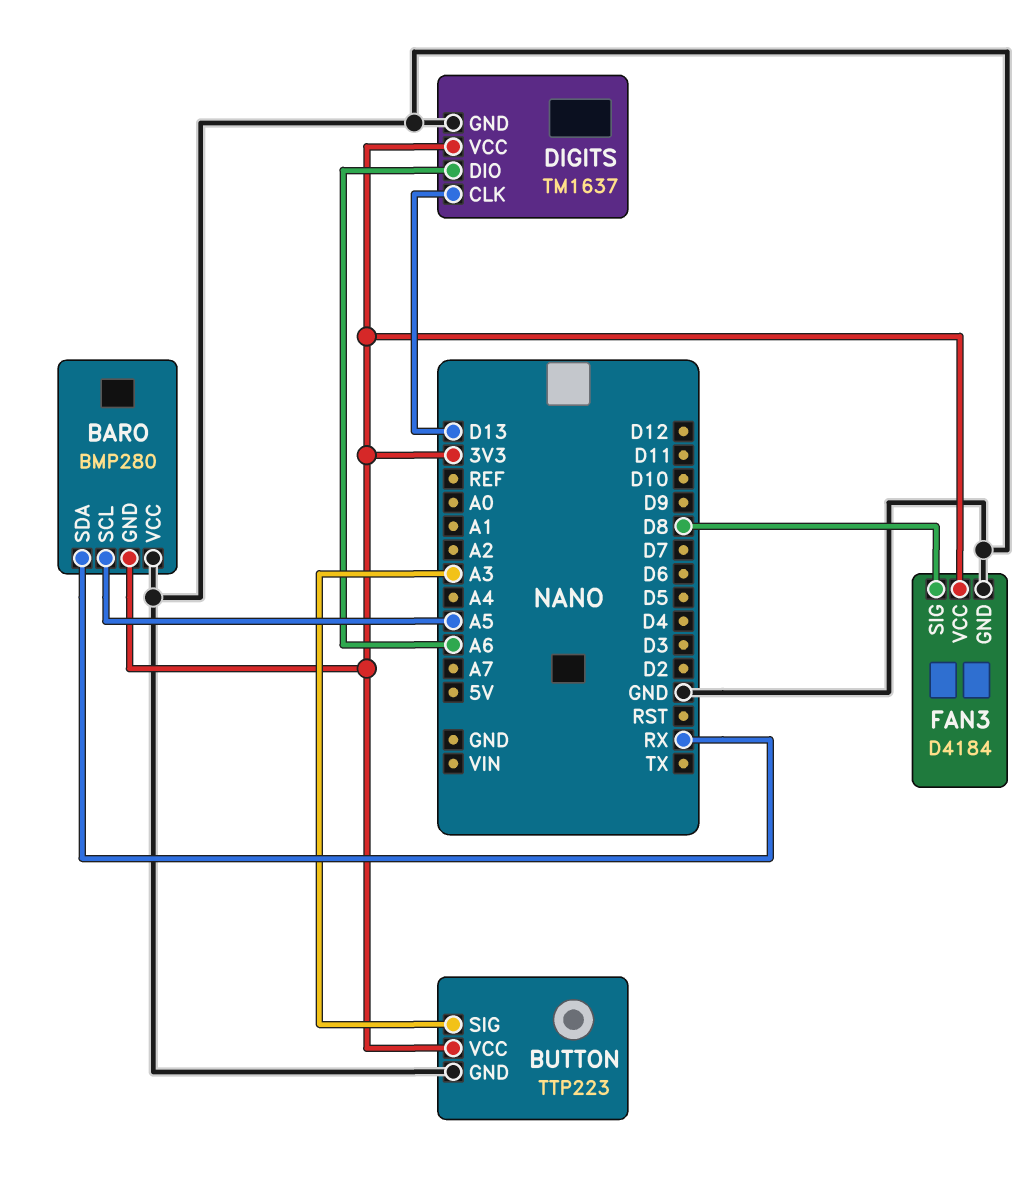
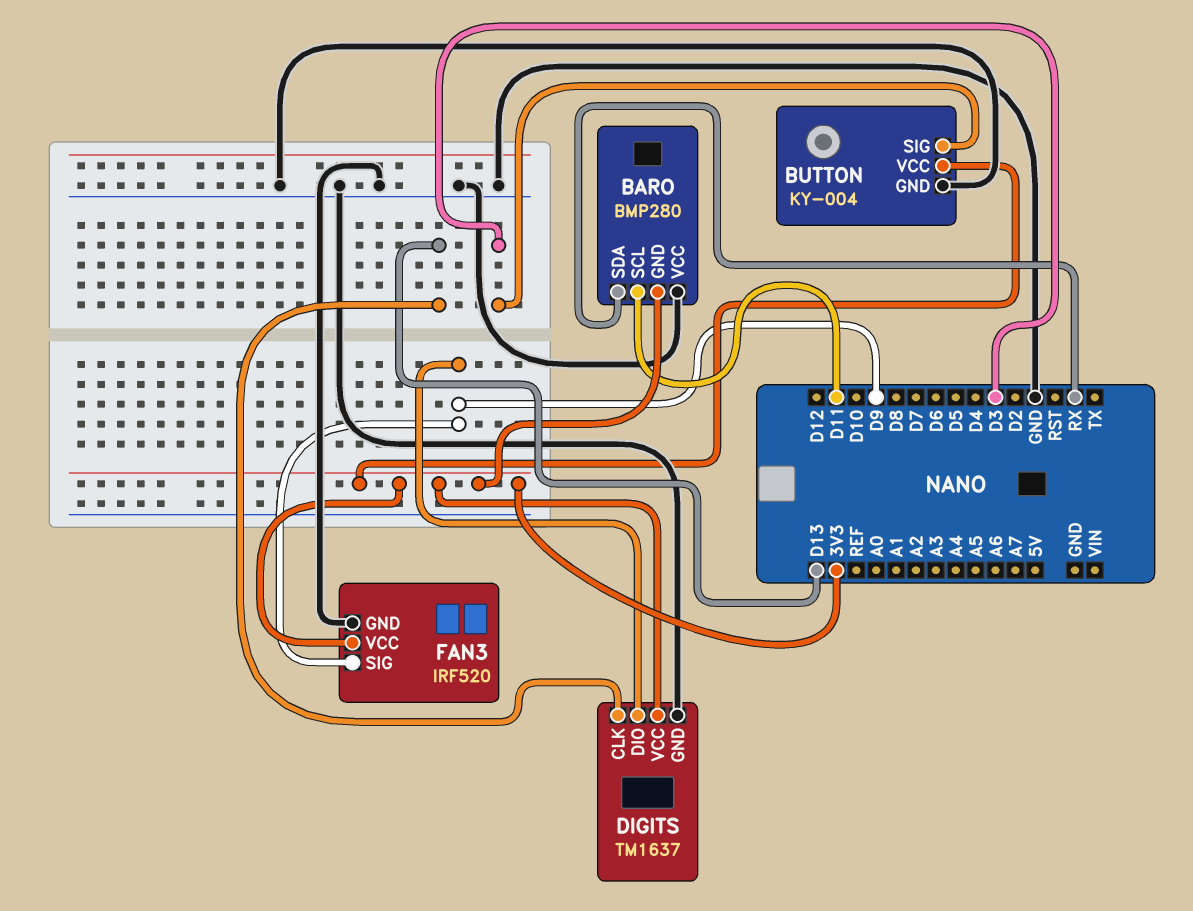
BARO pin SCL: A5 -> D11
BUTTON: TTP223 -> KY-004
BUTTON pin SIG: A3 -> D3
DIGITS pin DIO: A6 -> D9
FAN3: D4184 -> IRF520
FAN3 pin SIG: D8 -> D9

